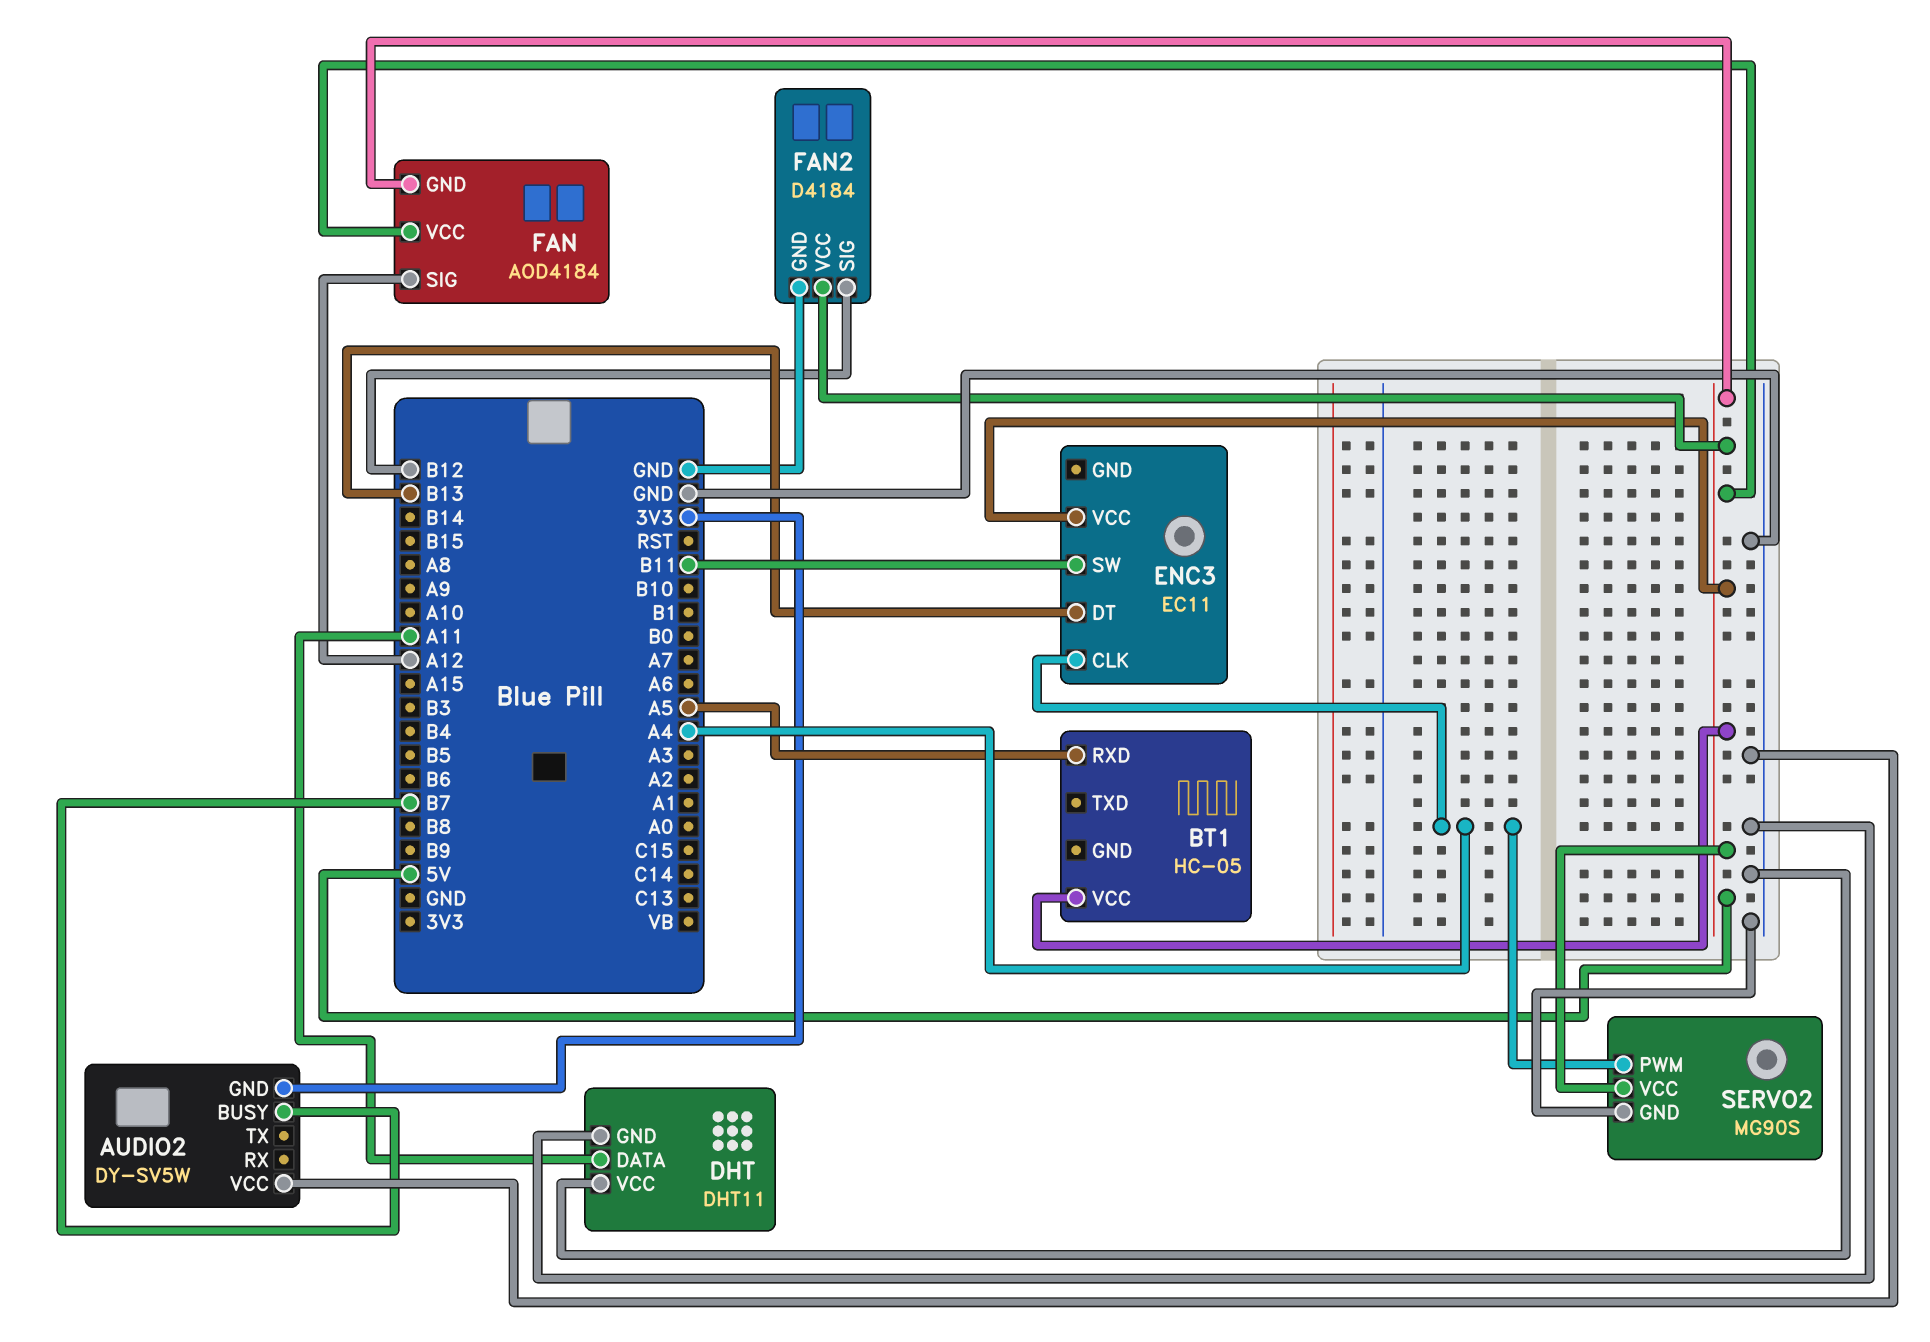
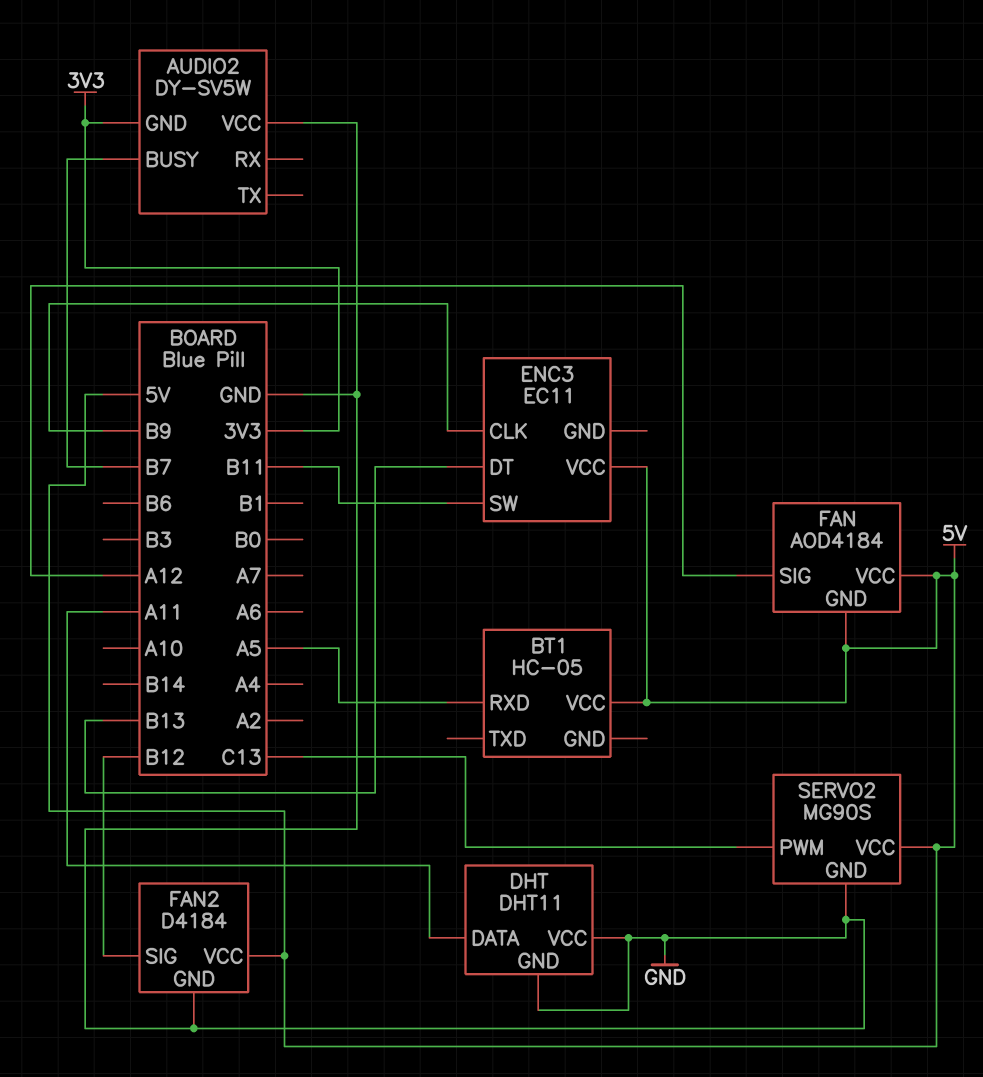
ENC3 pin CLK: A4 -> B9
SERVO2 pin PWM: A4 -> C13

